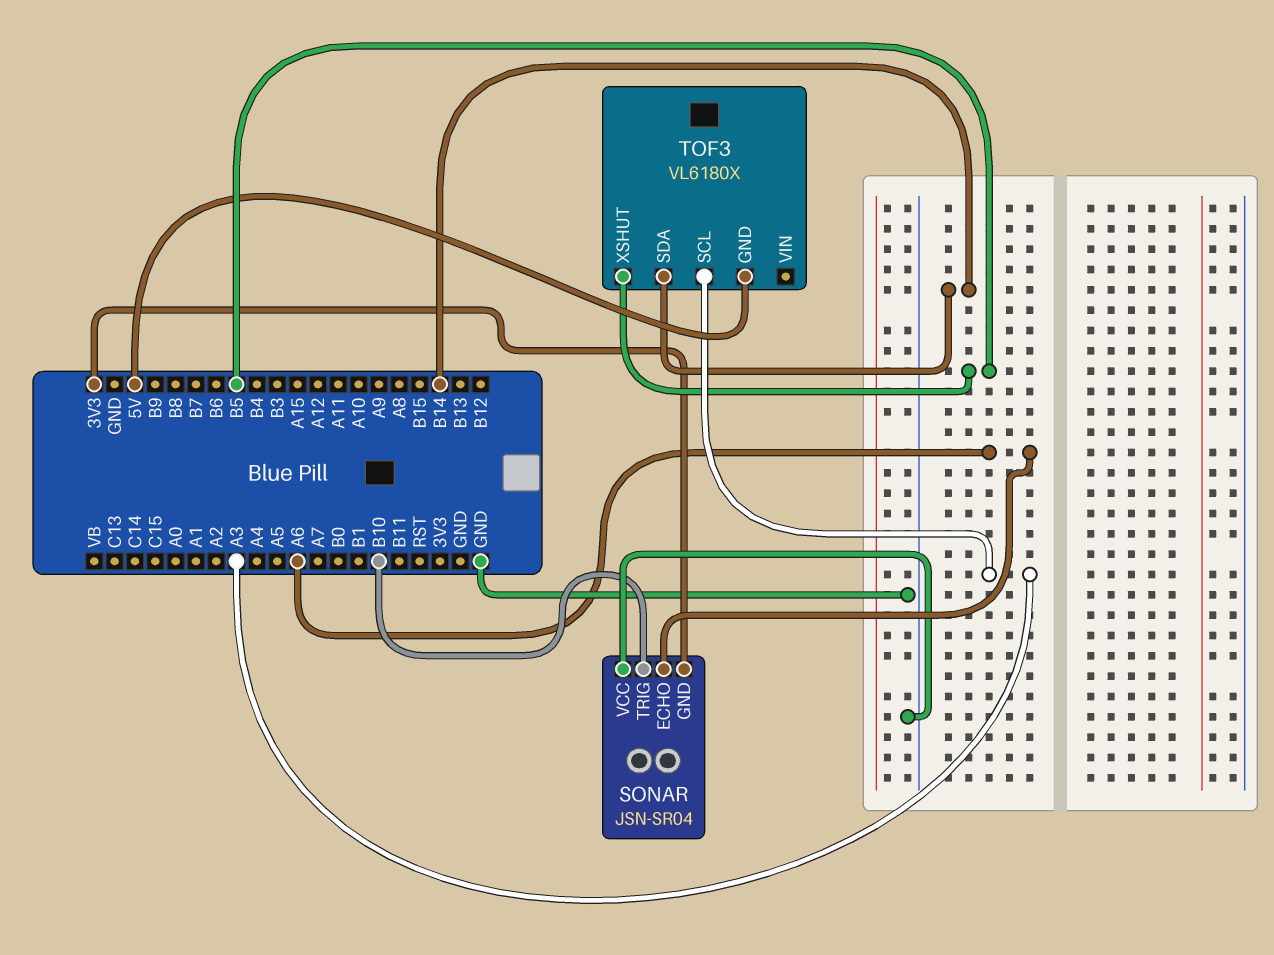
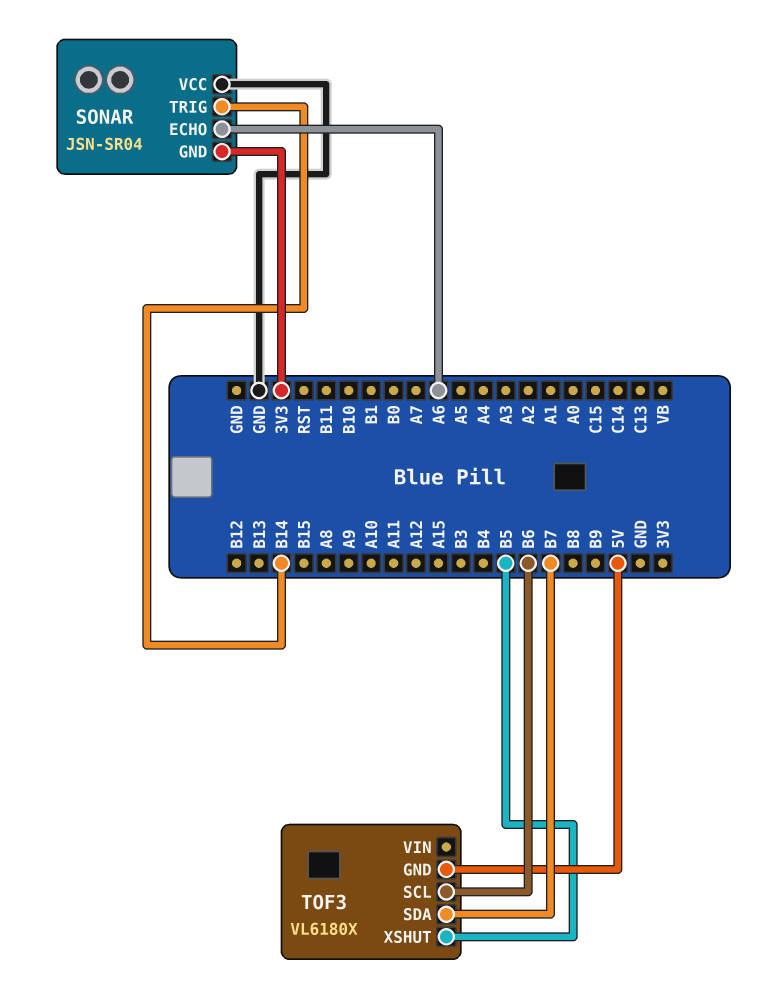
SONAR pin TRIG: B10 -> B14
TOF3 pin SCL: A3 -> B6
TOF3 pin SDA: B14 -> B7

